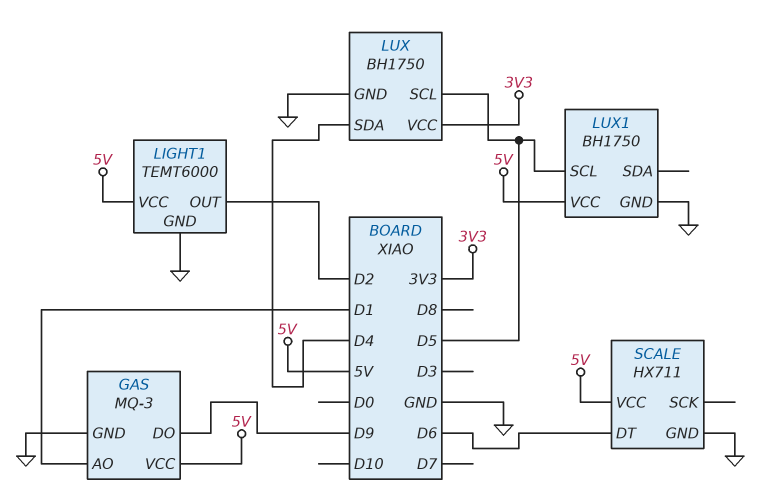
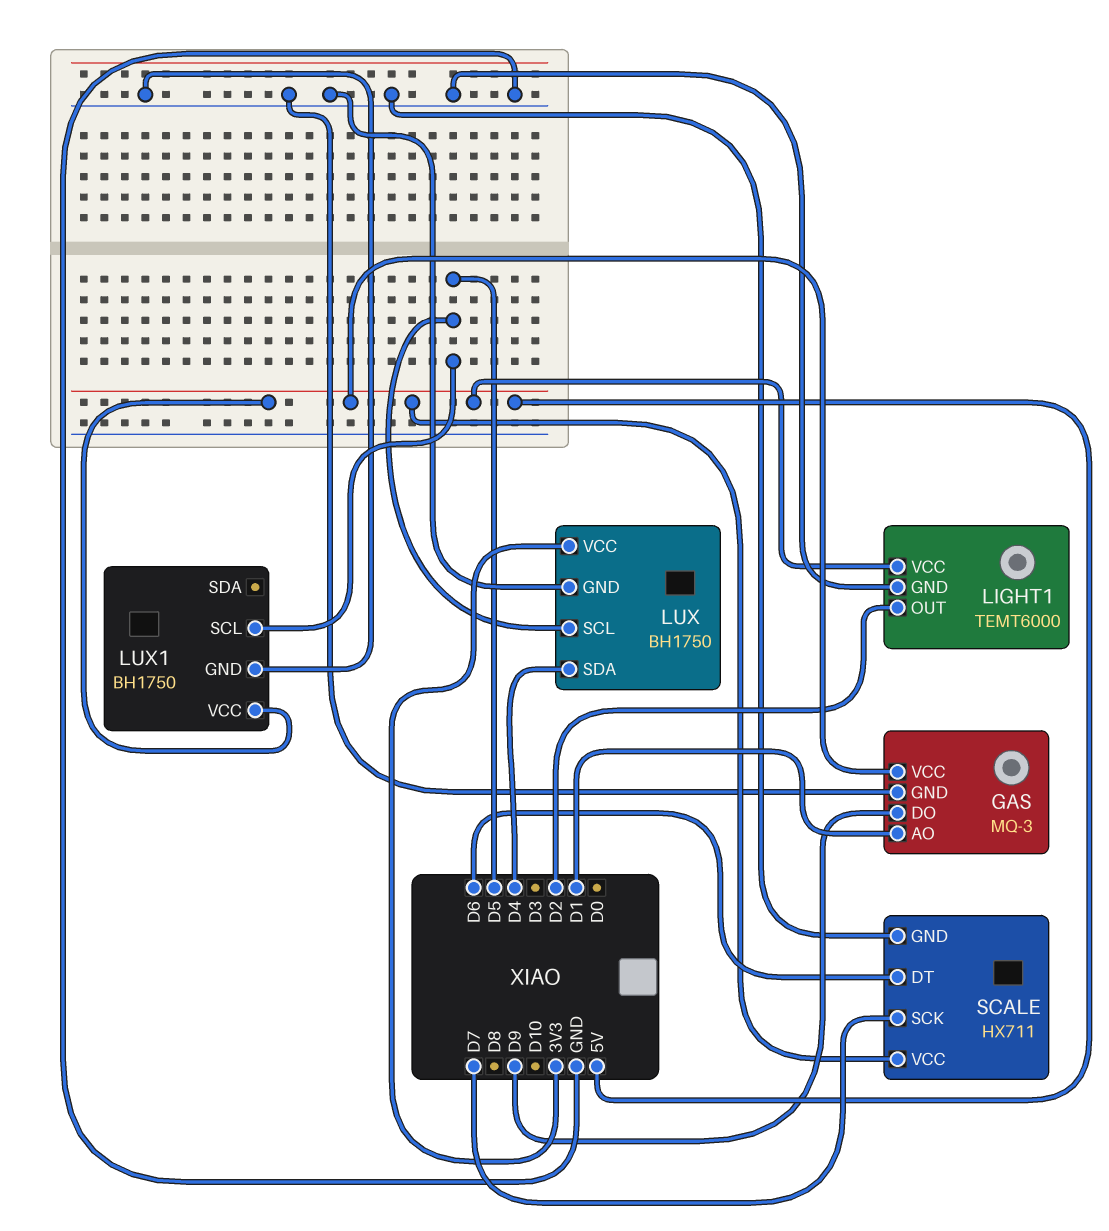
SCALE pin SCK: none -> D7

